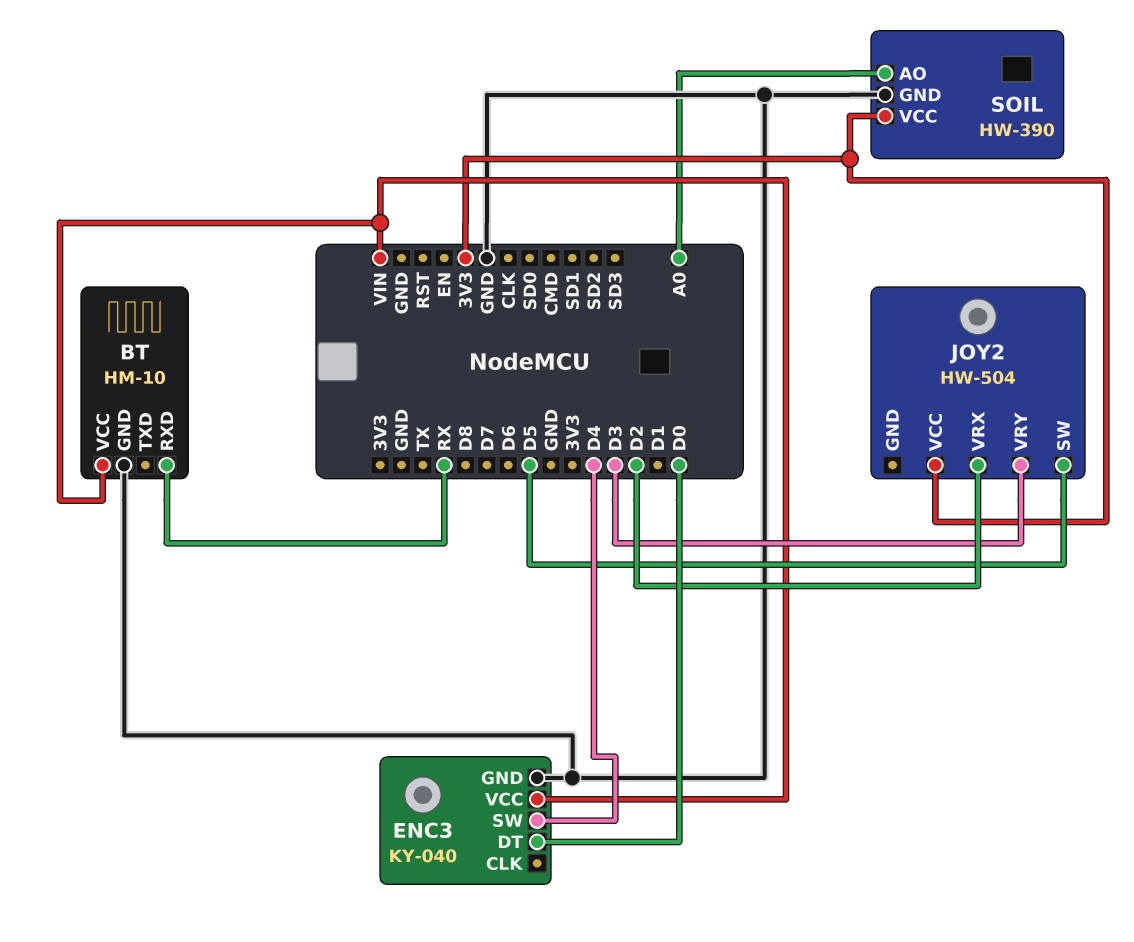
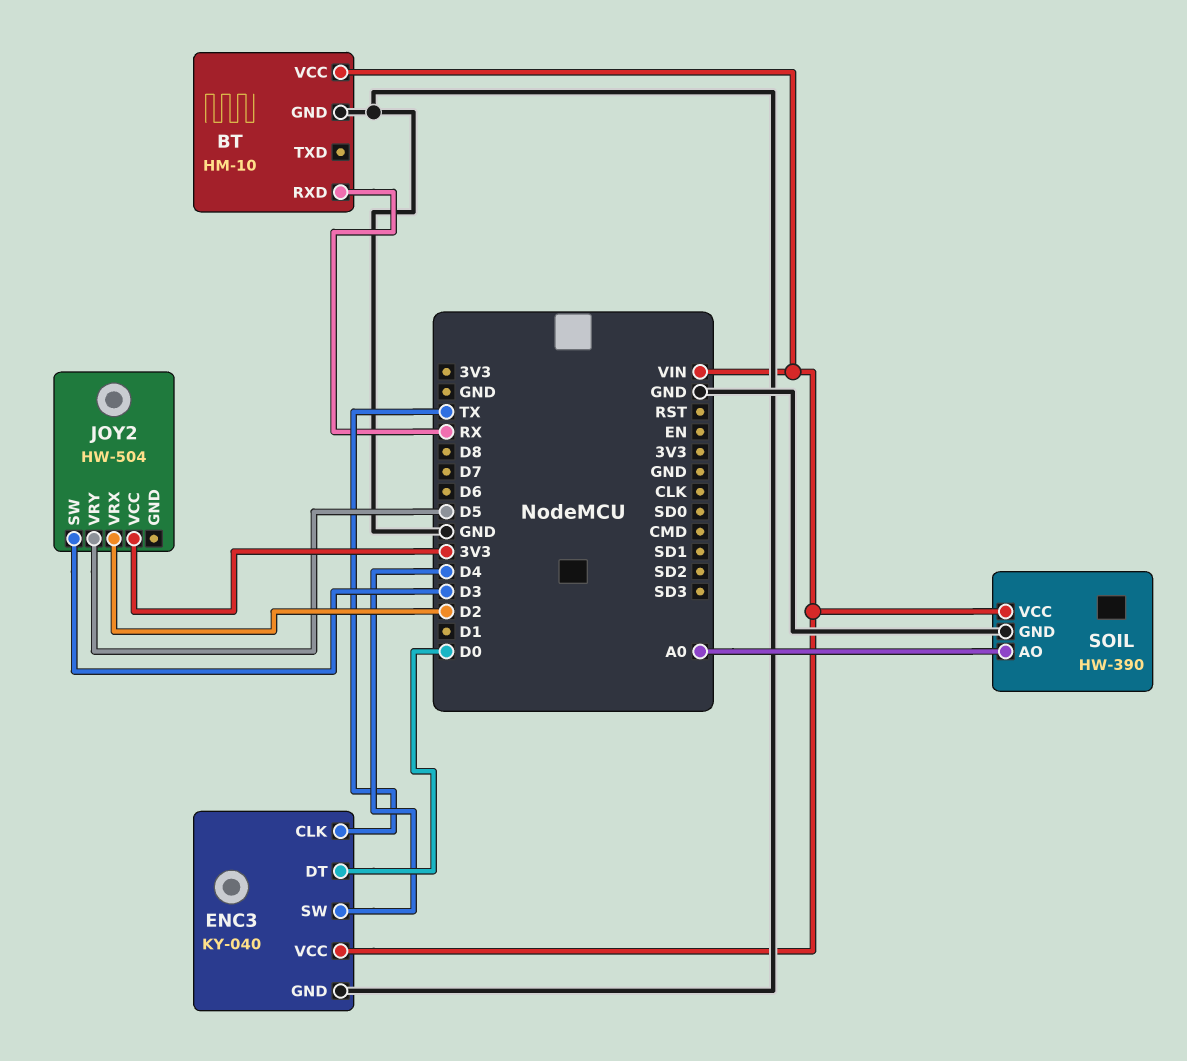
ENC3 pin CLK: none -> TX
JOY2 pin SW: D5 -> D3
JOY2 pin VRY: D3 -> D5
SOIL pin VCC: 3V3 -> VIN

